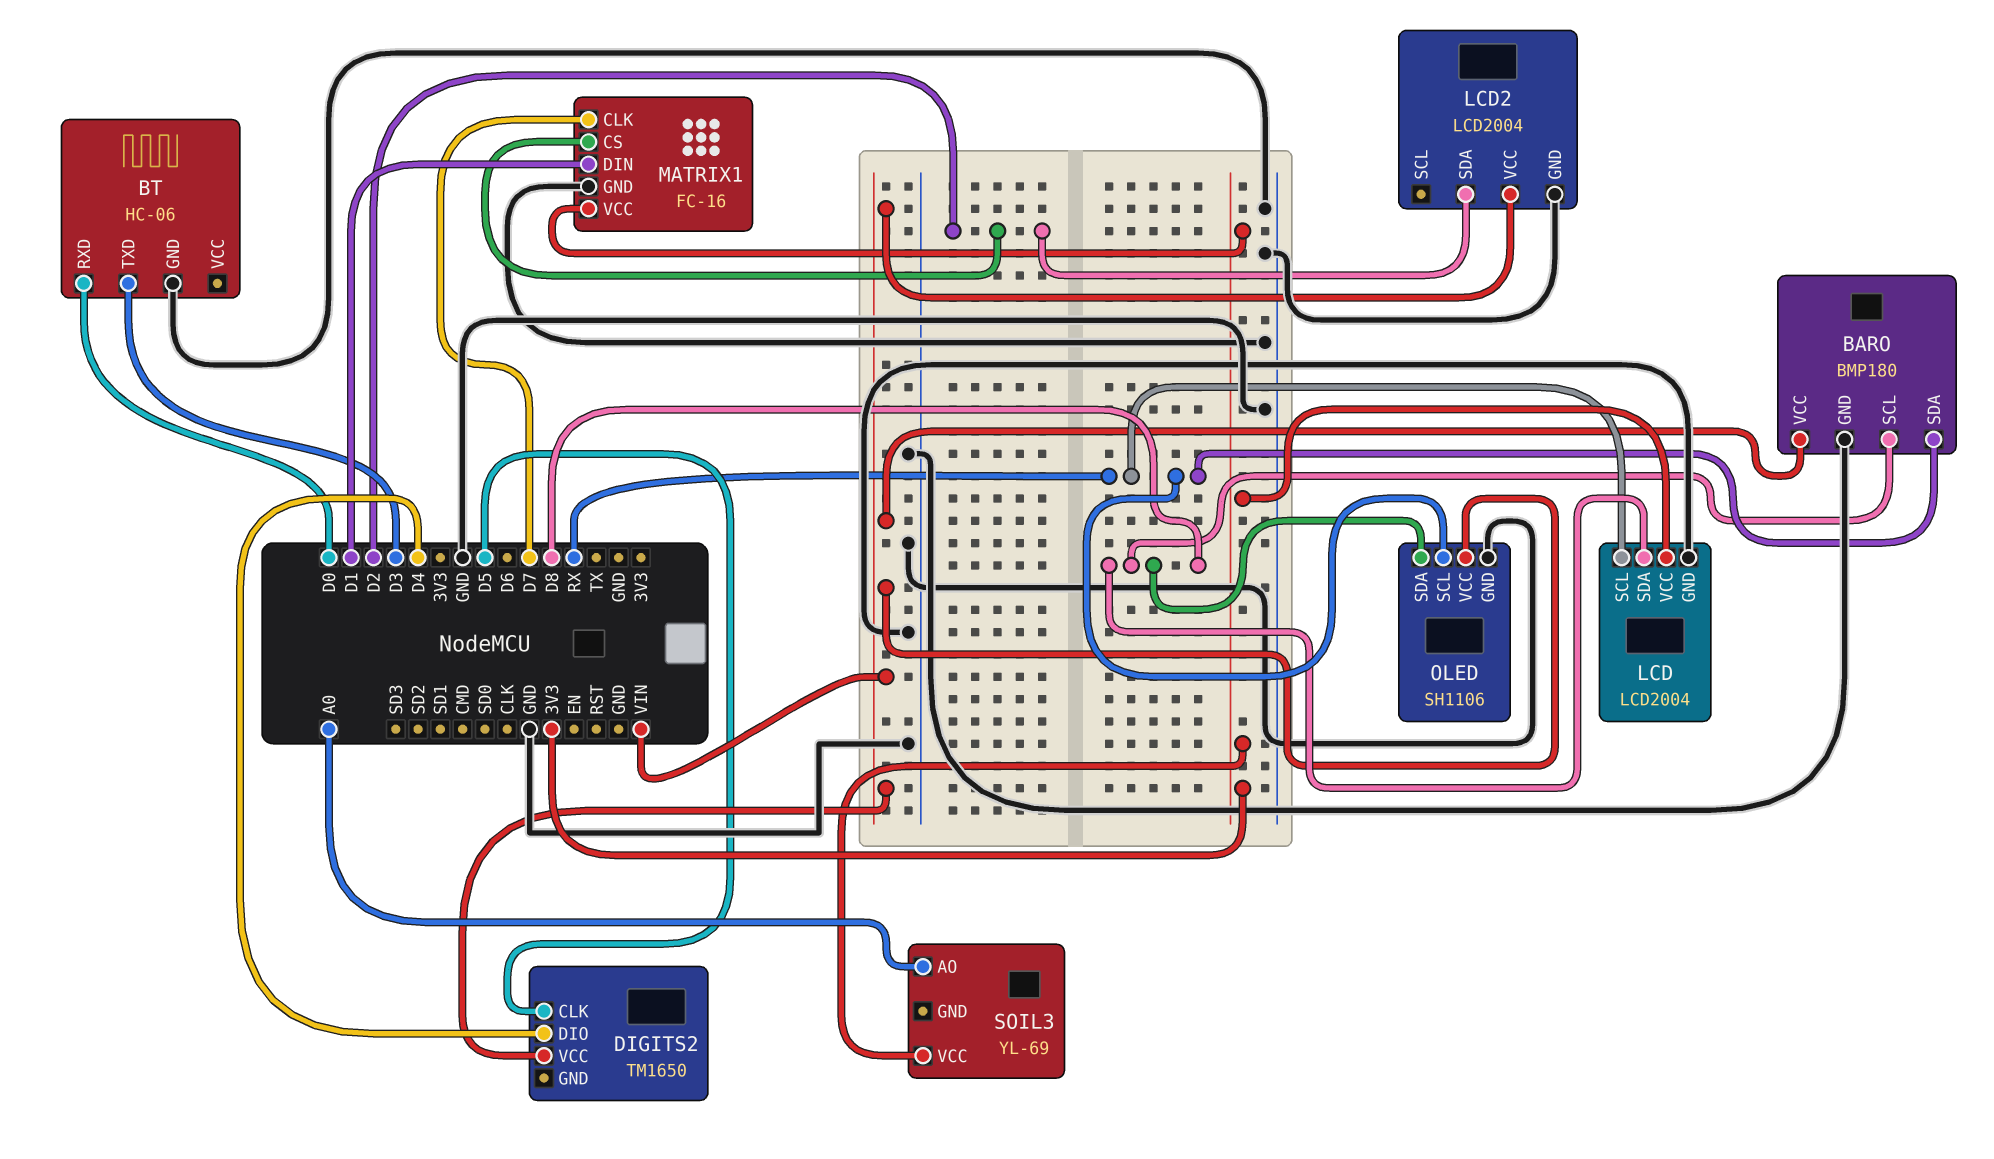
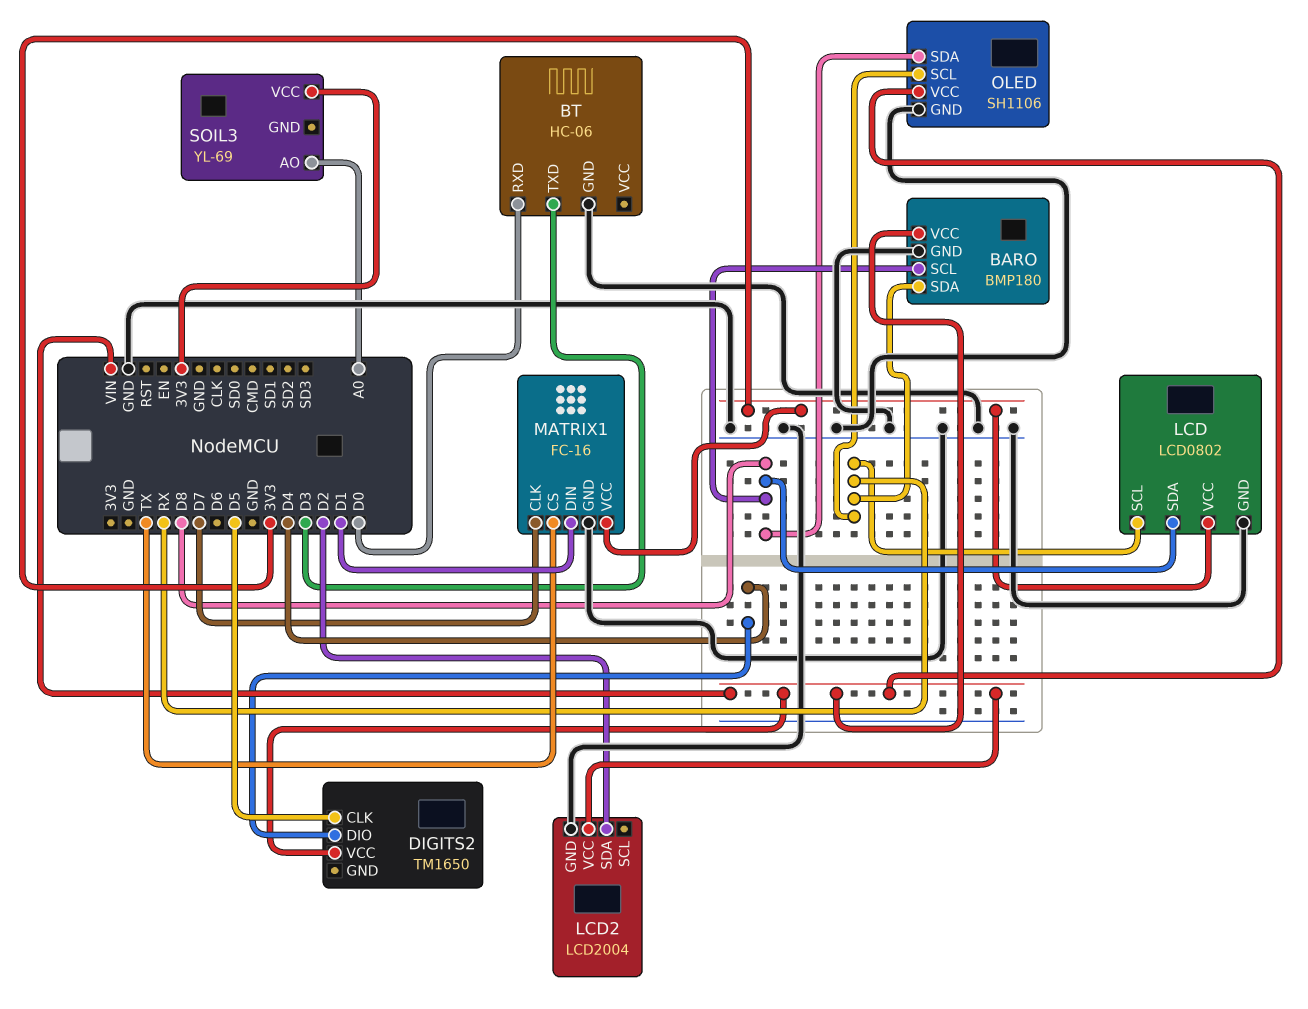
LCD: LCD2004 -> LCD0802
MATRIX1 pin CS: D2 -> TX

